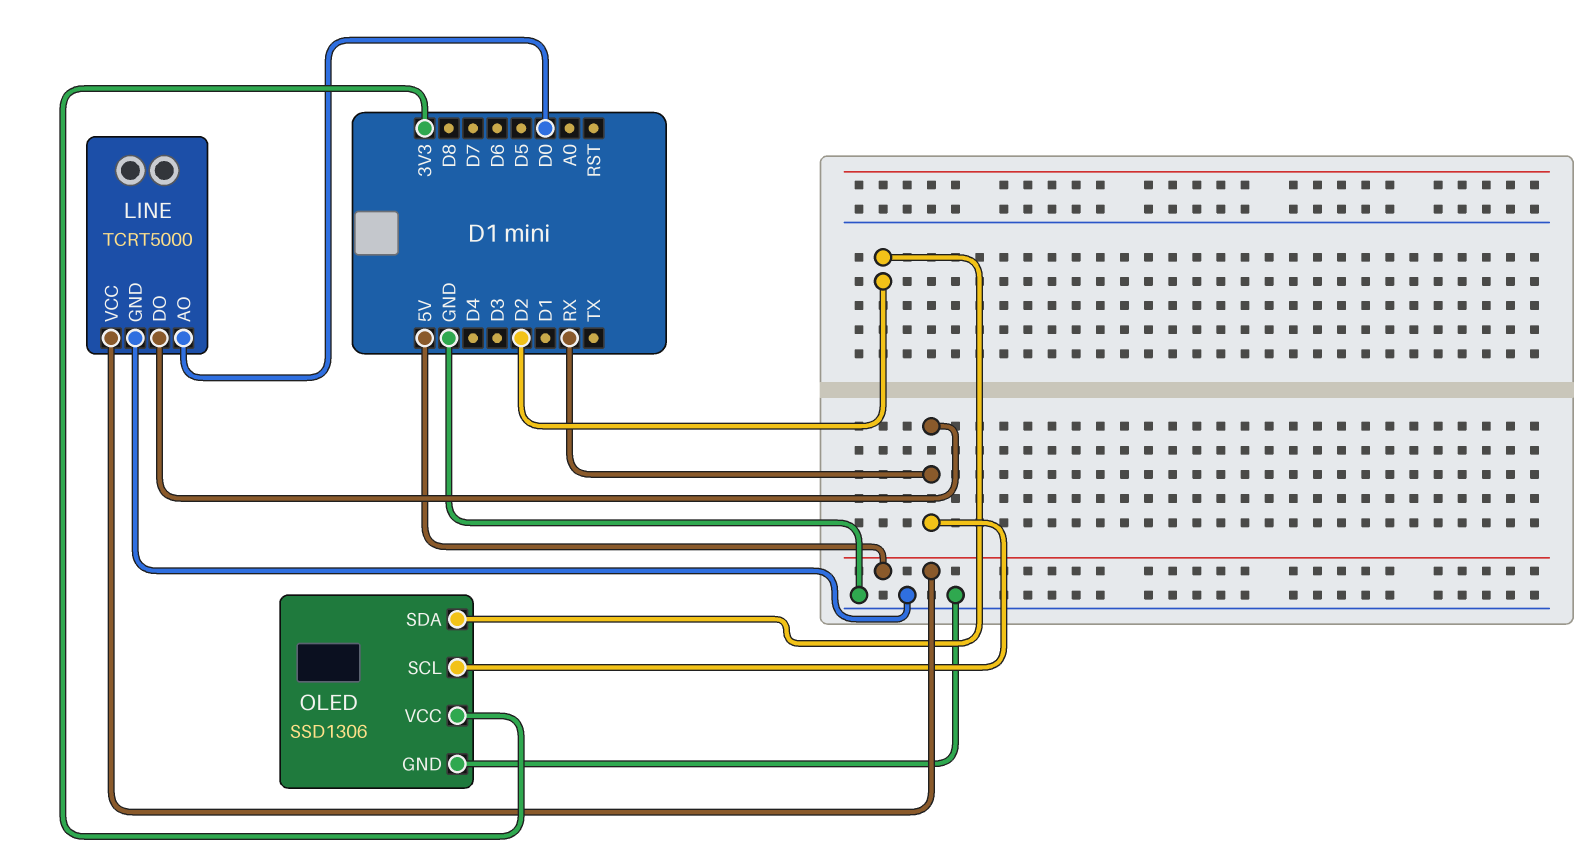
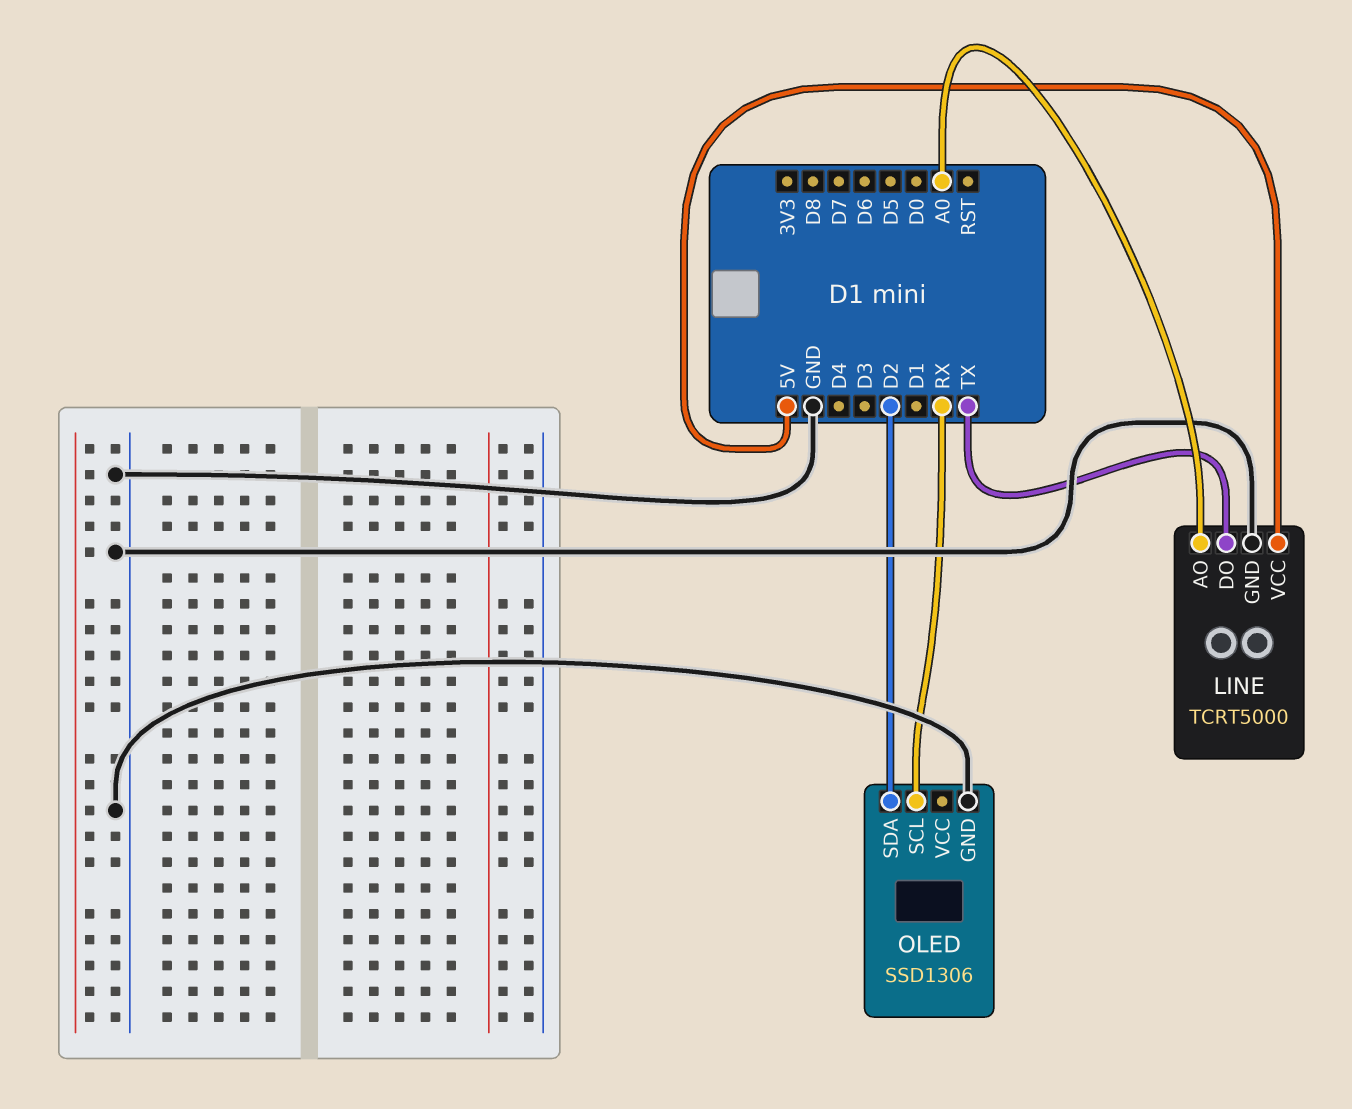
LINE pin AO: D0 -> A0
LINE pin DO: RX -> TX
OLED pin VCC: 3V3 -> none

